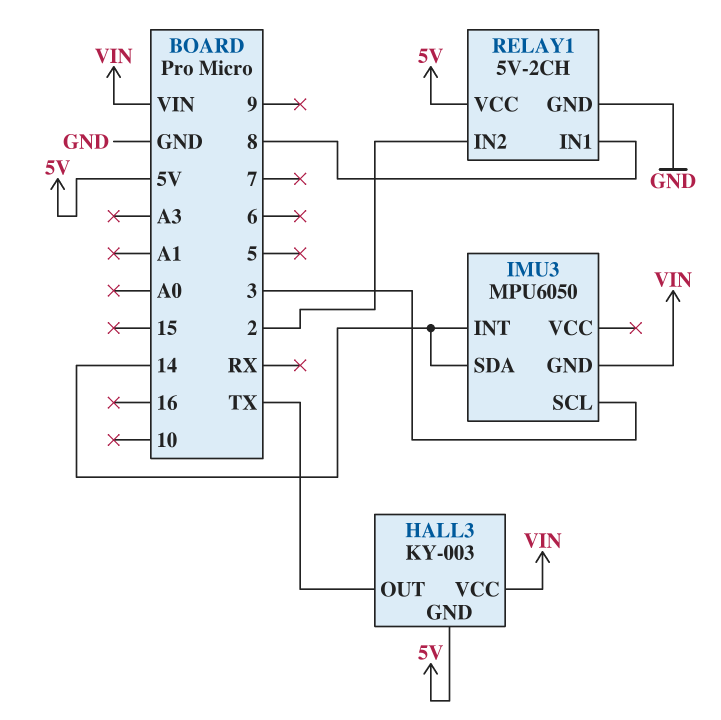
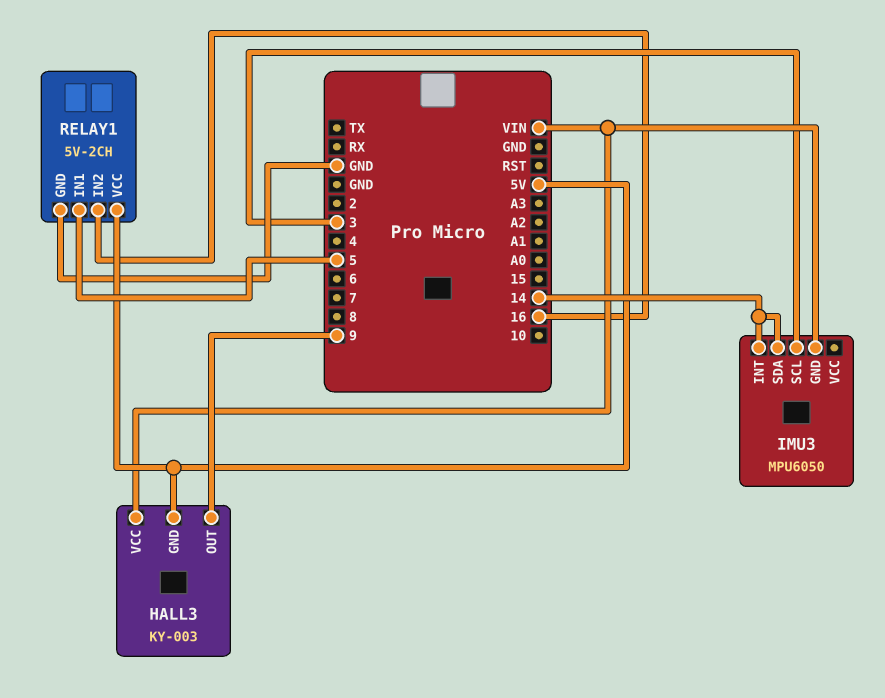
HALL3 pin OUT: TX -> 9
RELAY1 pin IN1: 8 -> 5
RELAY1 pin IN2: 2 -> 16

